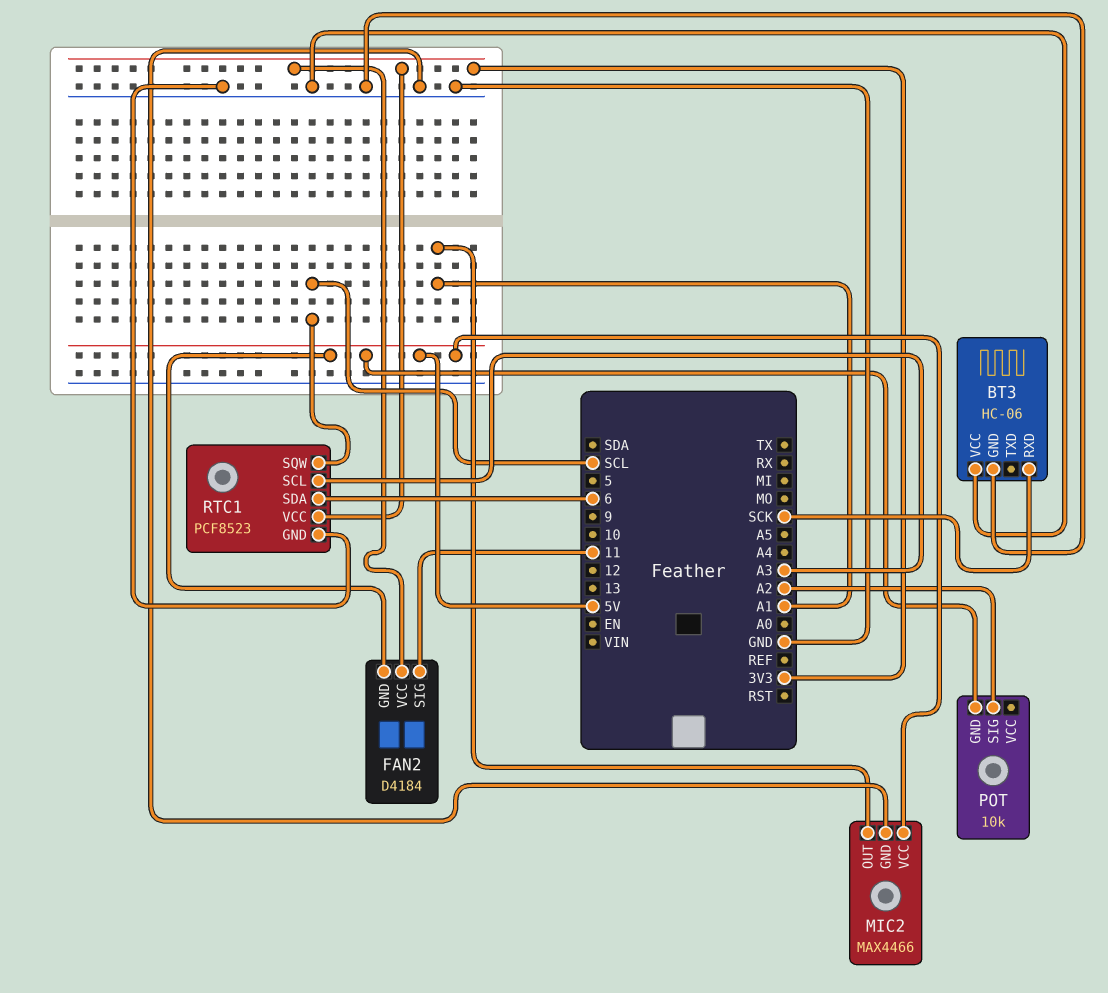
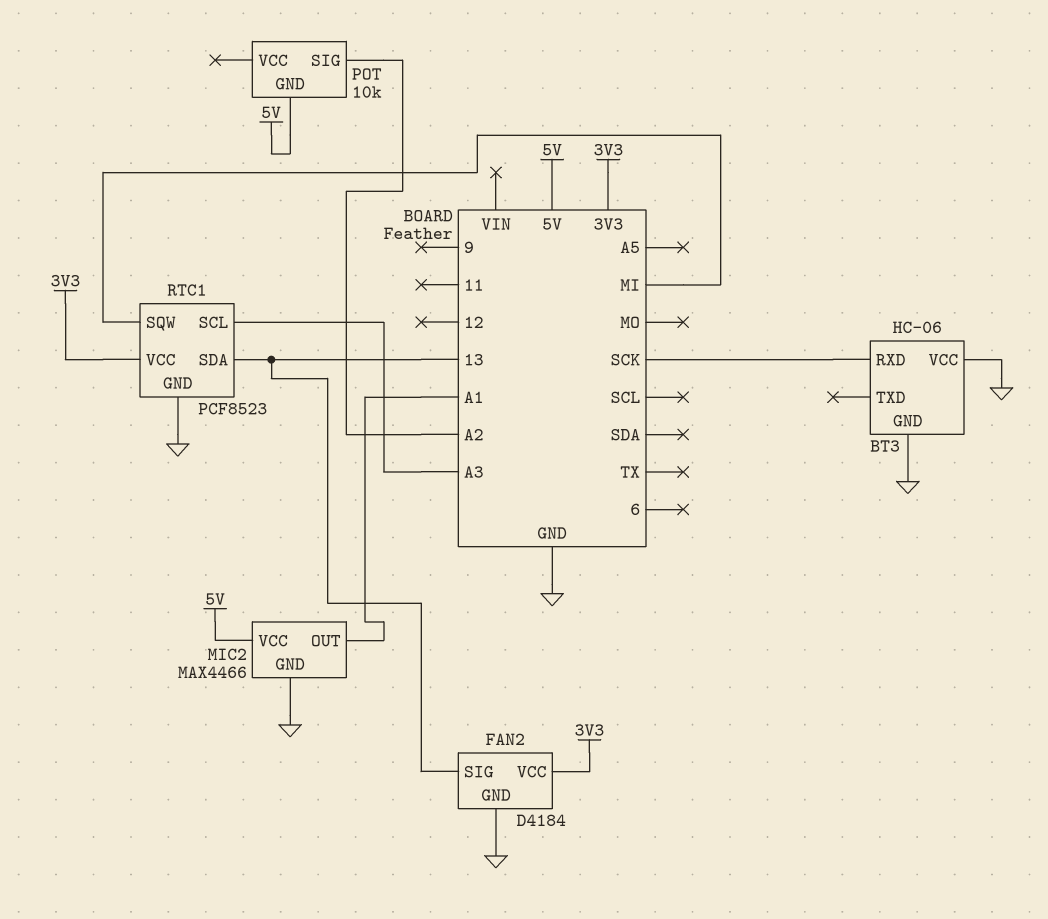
FAN2 pin GND: 5V -> GND
FAN2 pin SIG: 11 -> 13
RTC1 pin SDA: 6 -> 13
RTC1 pin SQW: SCL -> MI

